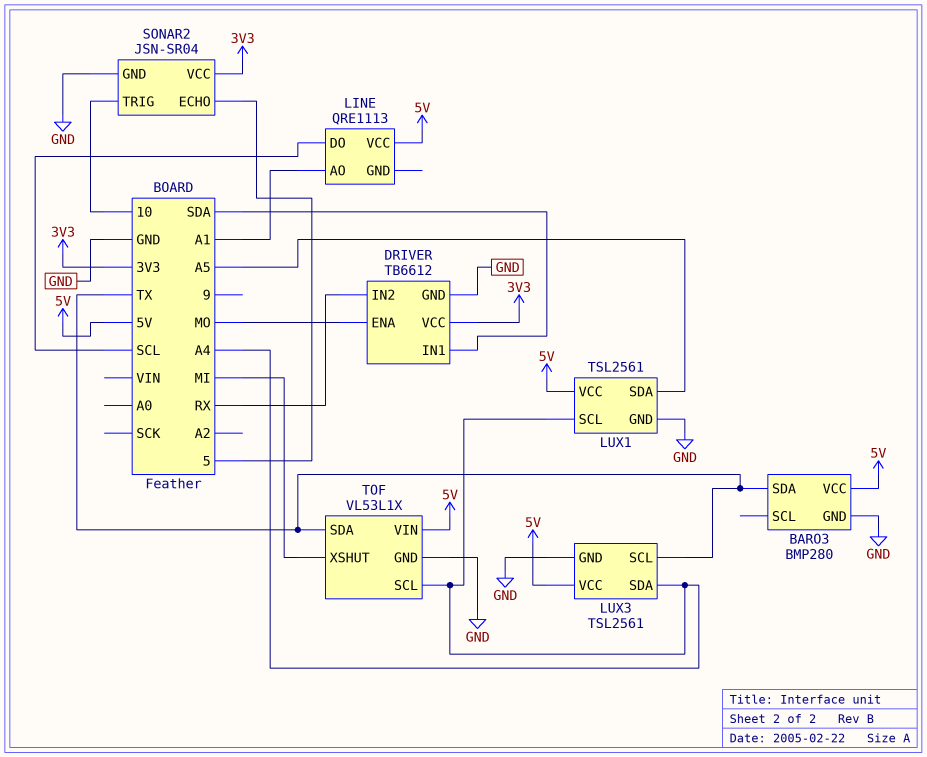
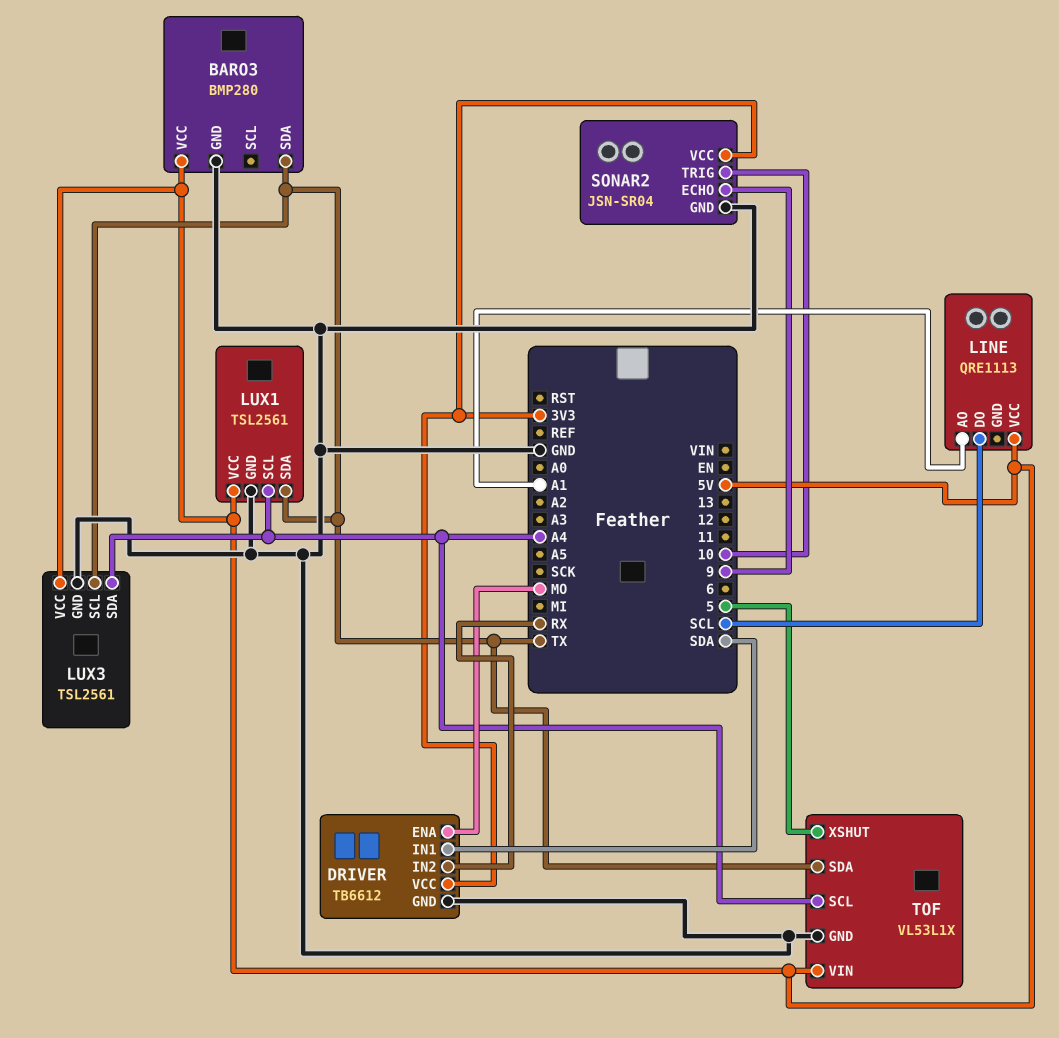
LUX1 pin SDA: A5 -> TX
SONAR2 pin ECHO: 5 -> 9
TOF pin XSHUT: MI -> 5

